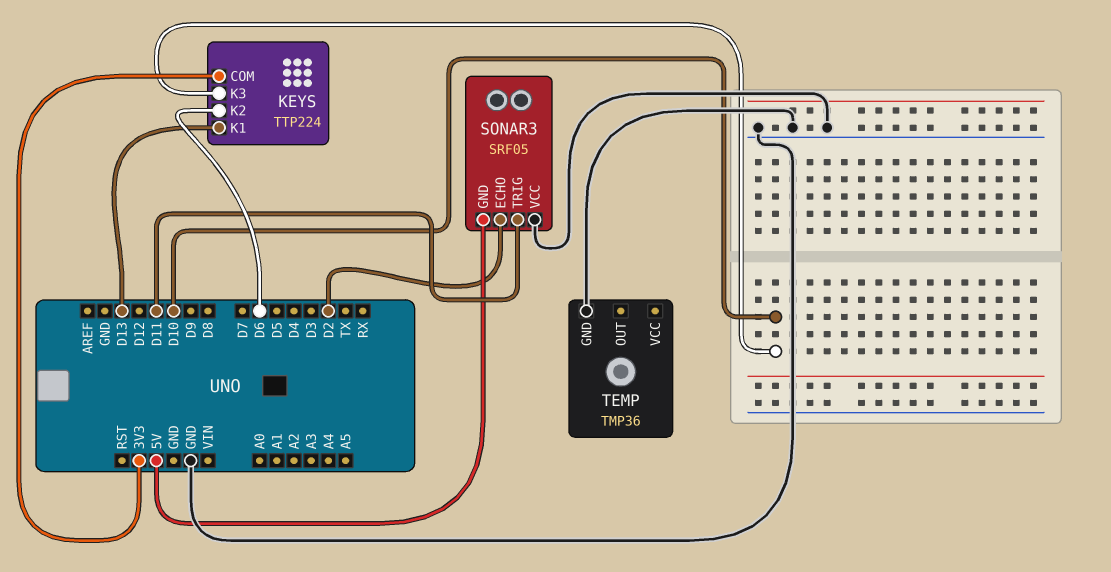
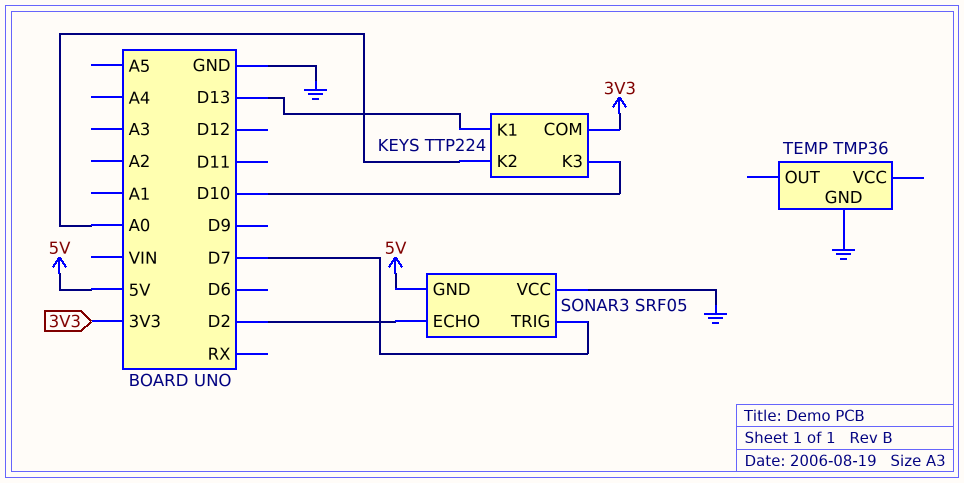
KEYS pin K2: D6 -> A0
SONAR3 pin TRIG: D11 -> D7

